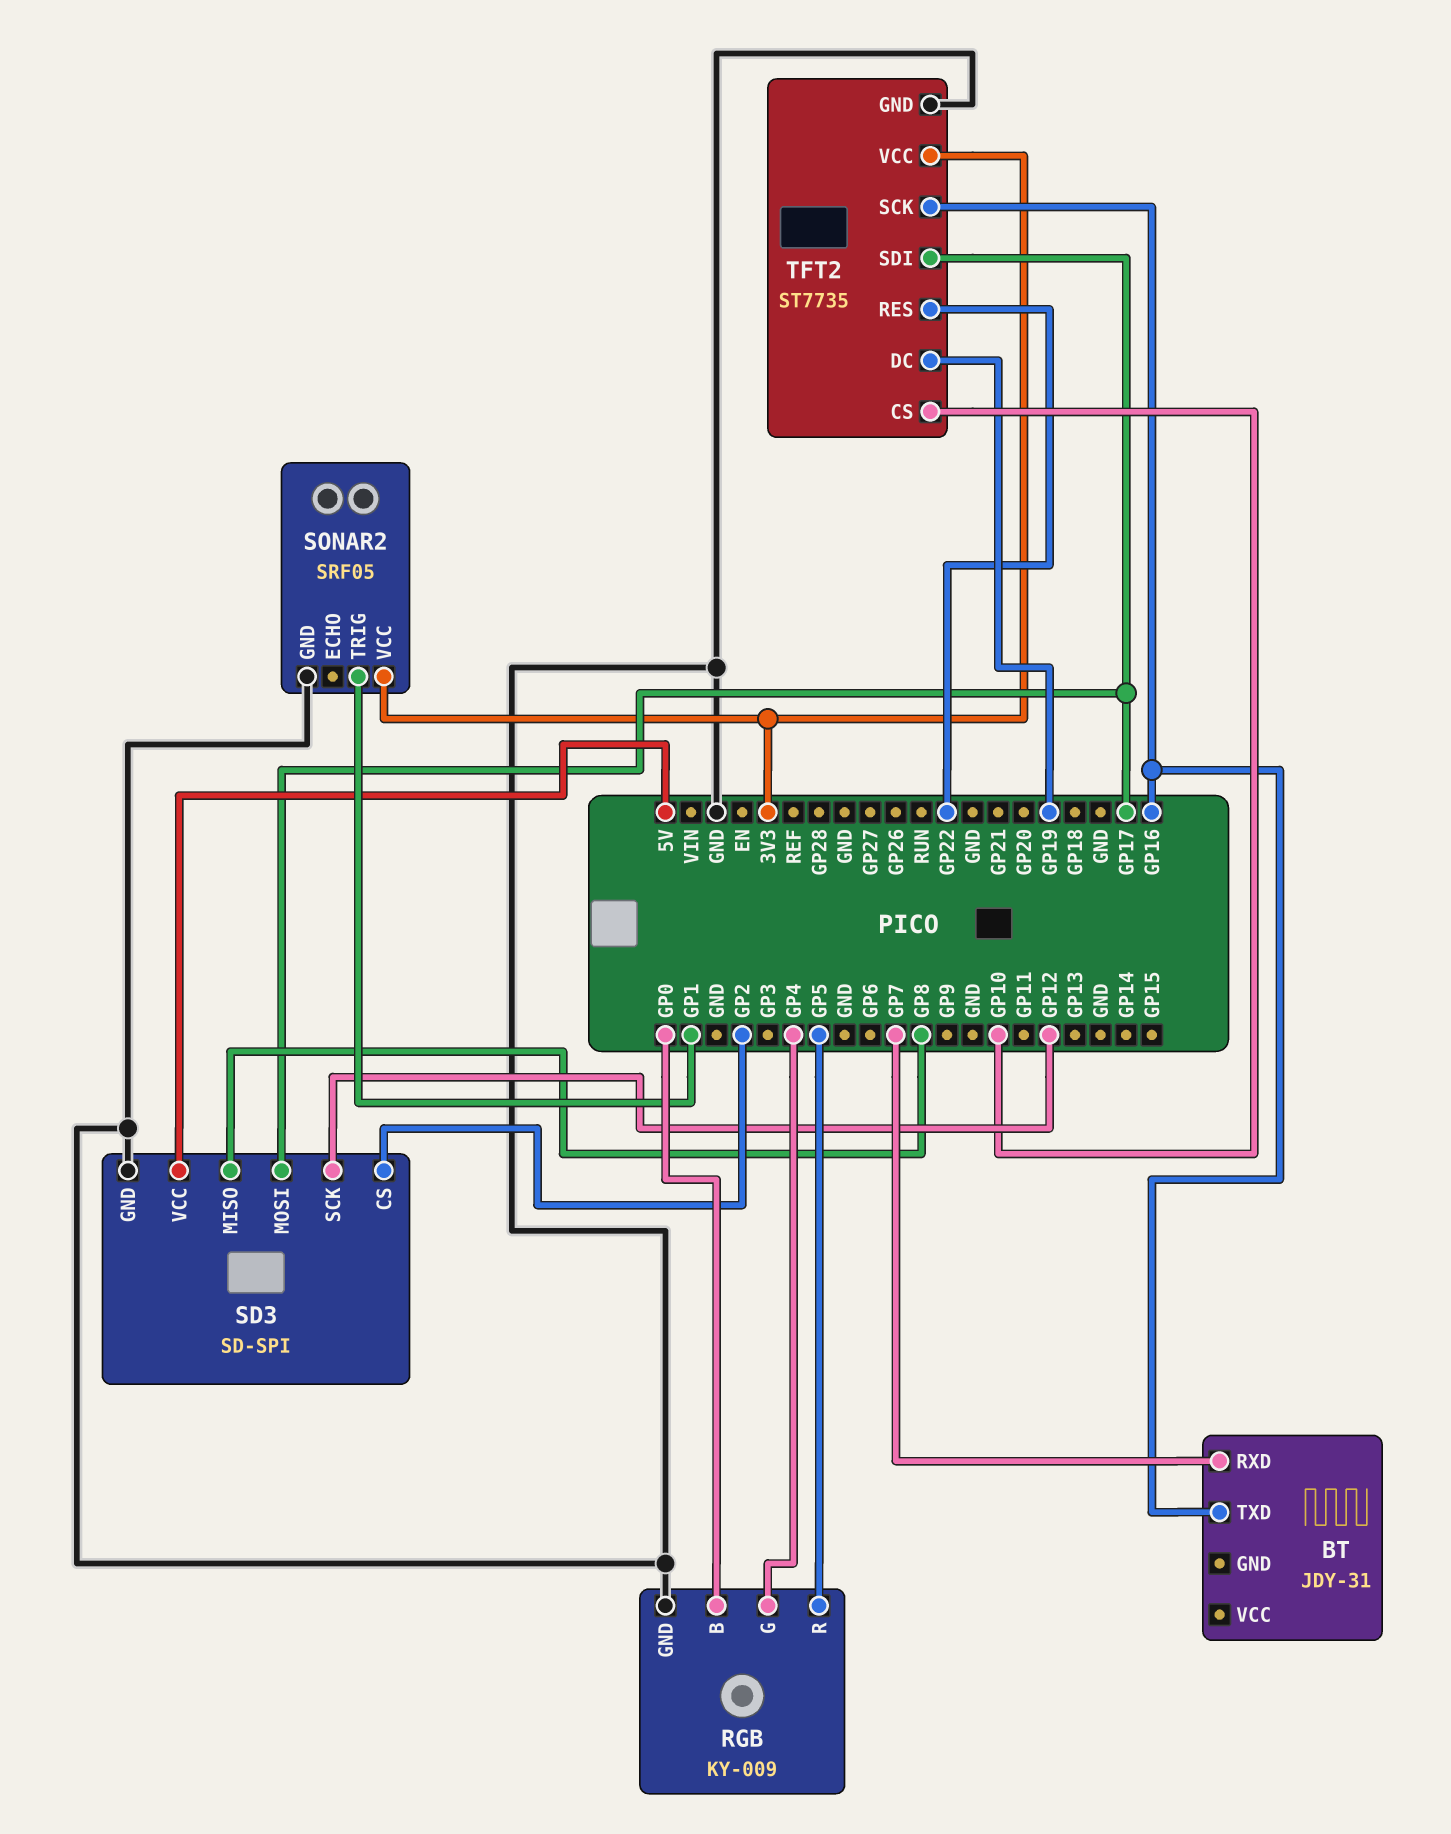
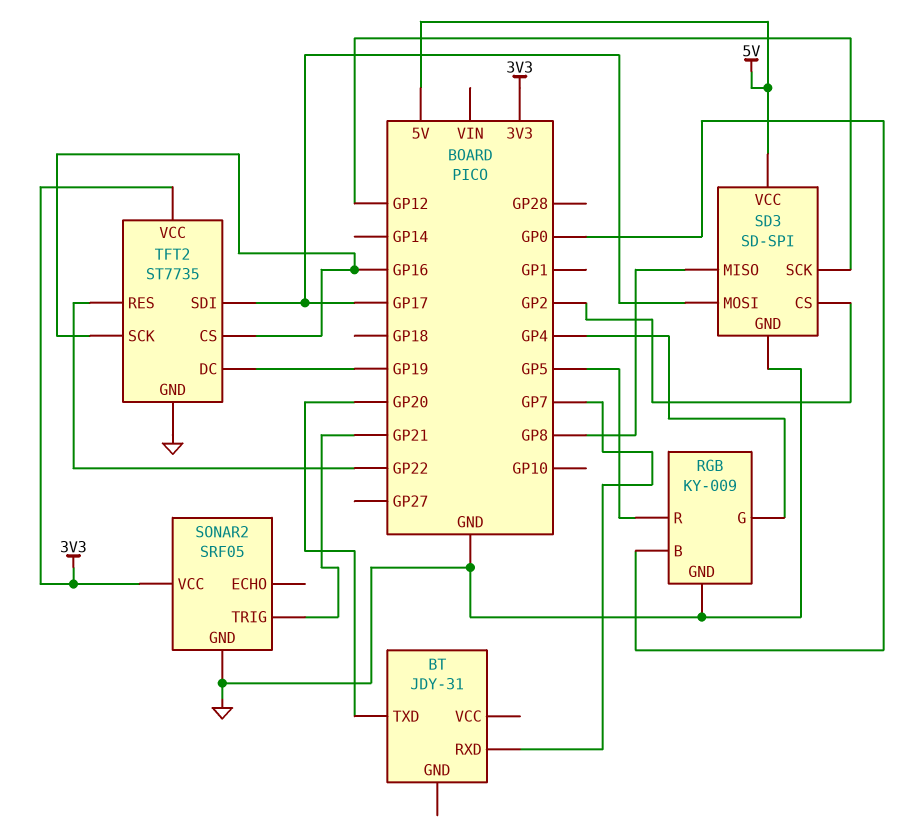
BT pin TXD: GP16 -> GP20
SONAR2 pin TRIG: GP1 -> GP21
TFT2 pin CS: GP10 -> GP16

